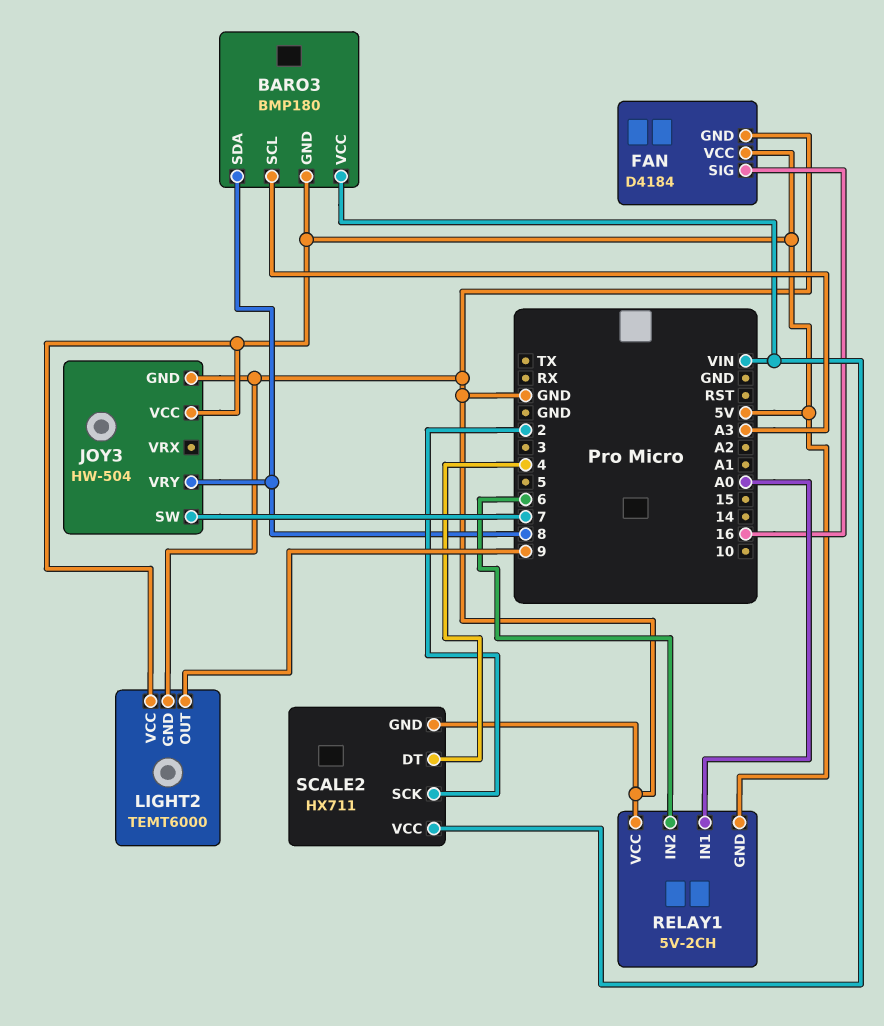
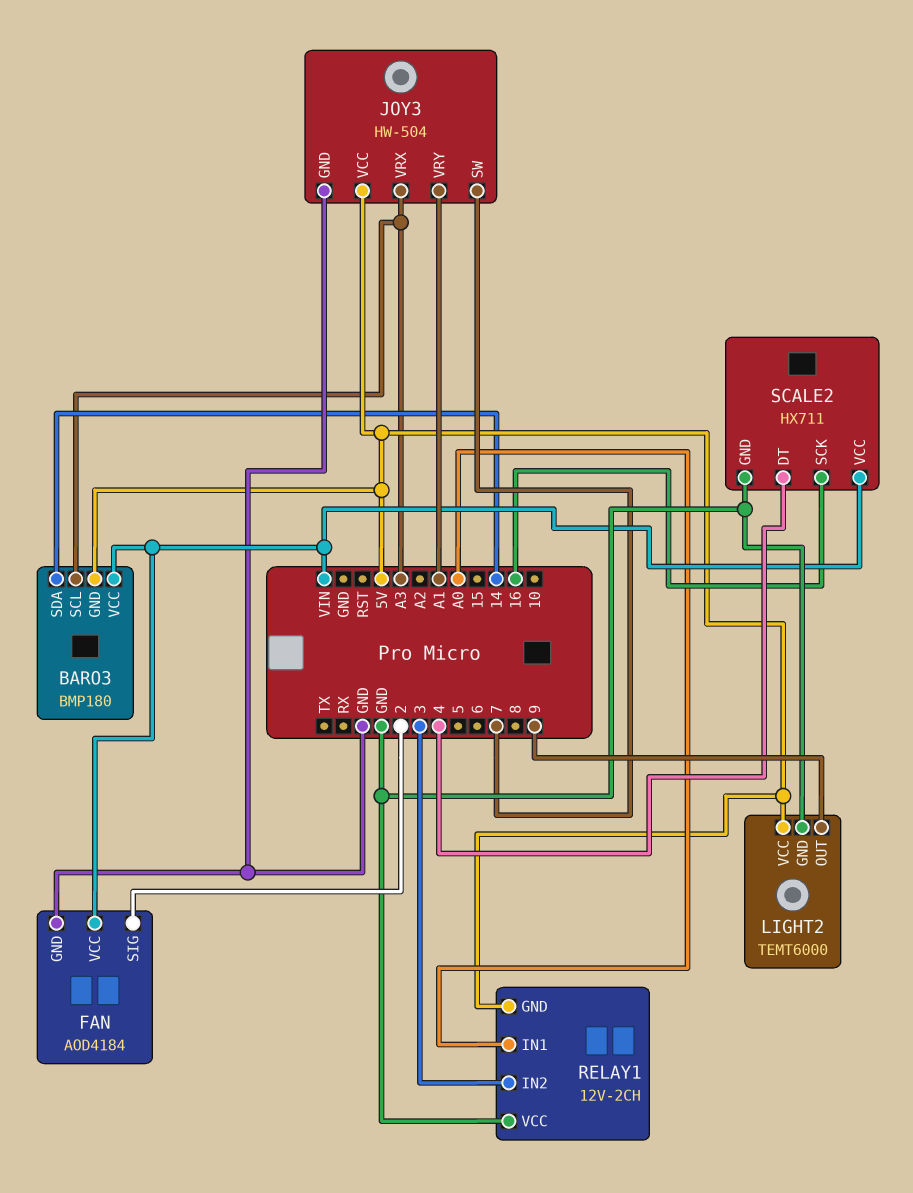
BARO3 pin SDA: 8 -> 14
FAN: D4184 -> AOD4184
FAN pin SIG: 16 -> 2
FAN pin VCC: 5V -> VIN
JOY3 pin VRX: none -> A3
JOY3 pin VRY: 8 -> A1
RELAY1: 5V-2CH -> 12V-2CH
RELAY1 pin IN2: 6 -> 3
SCALE2 pin SCK: 2 -> 16

